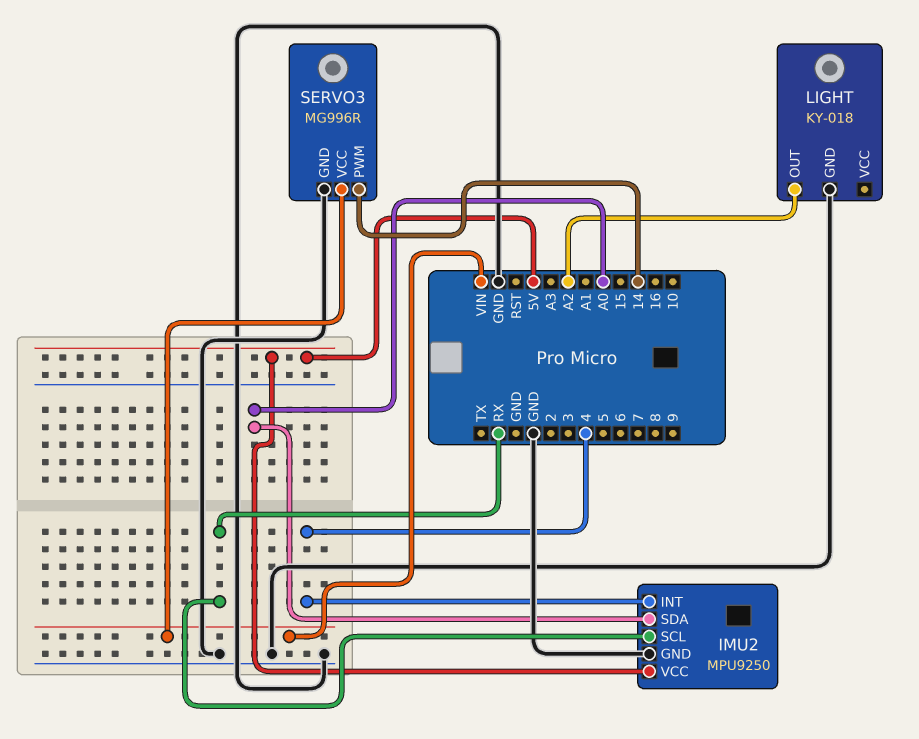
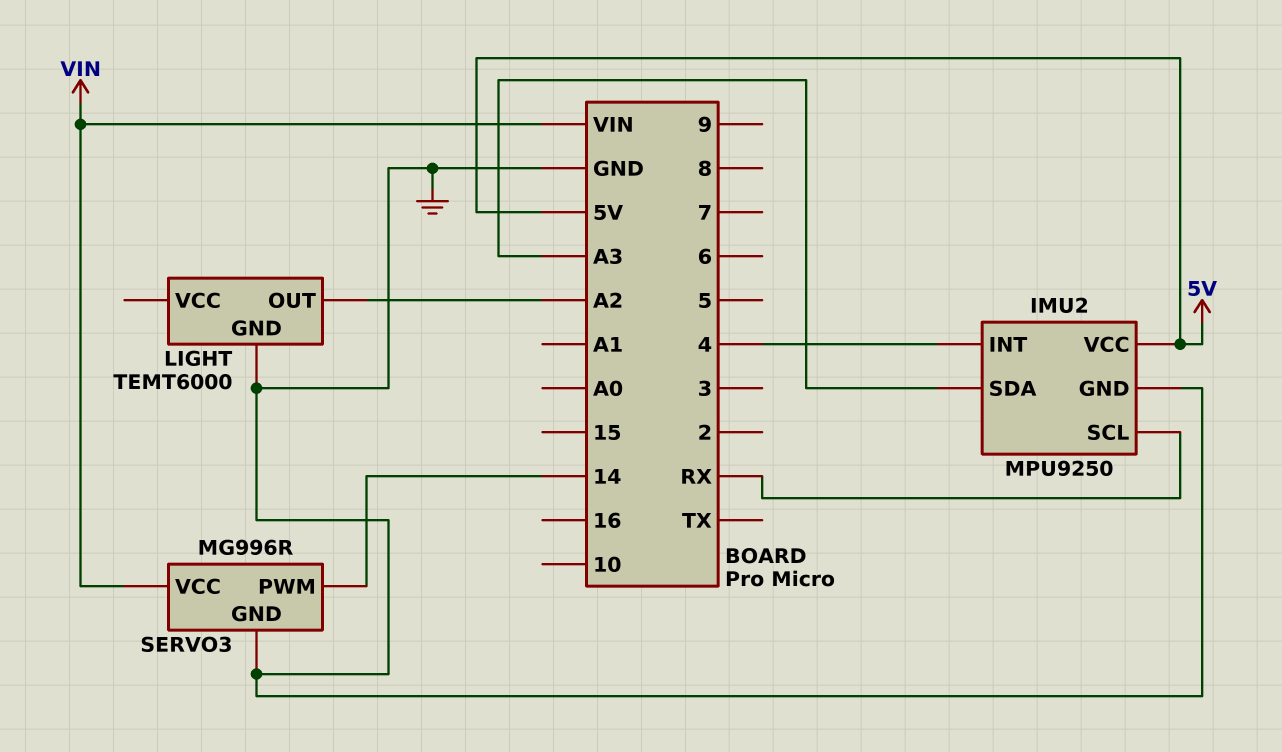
IMU2 pin SDA: A0 -> A3
LIGHT: KY-018 -> TEMT6000

